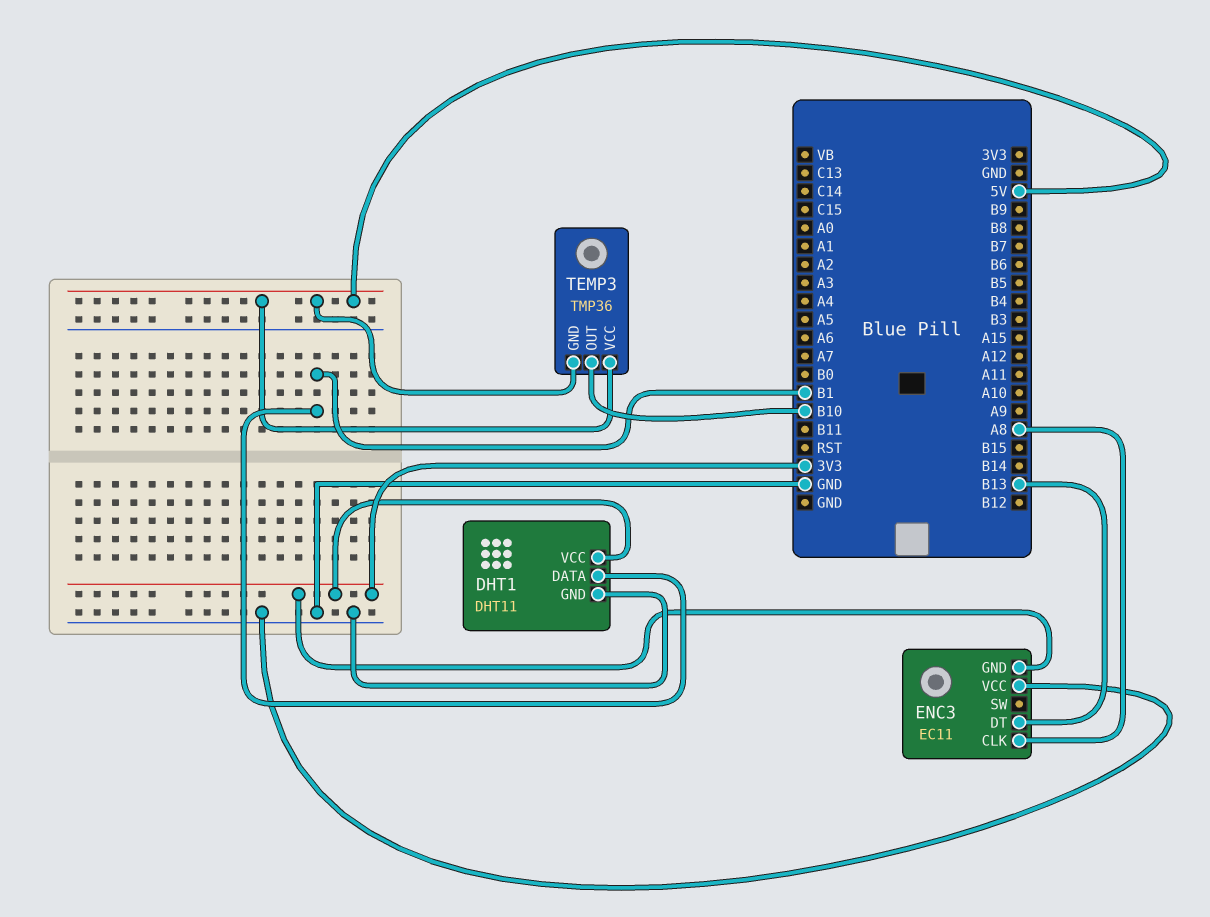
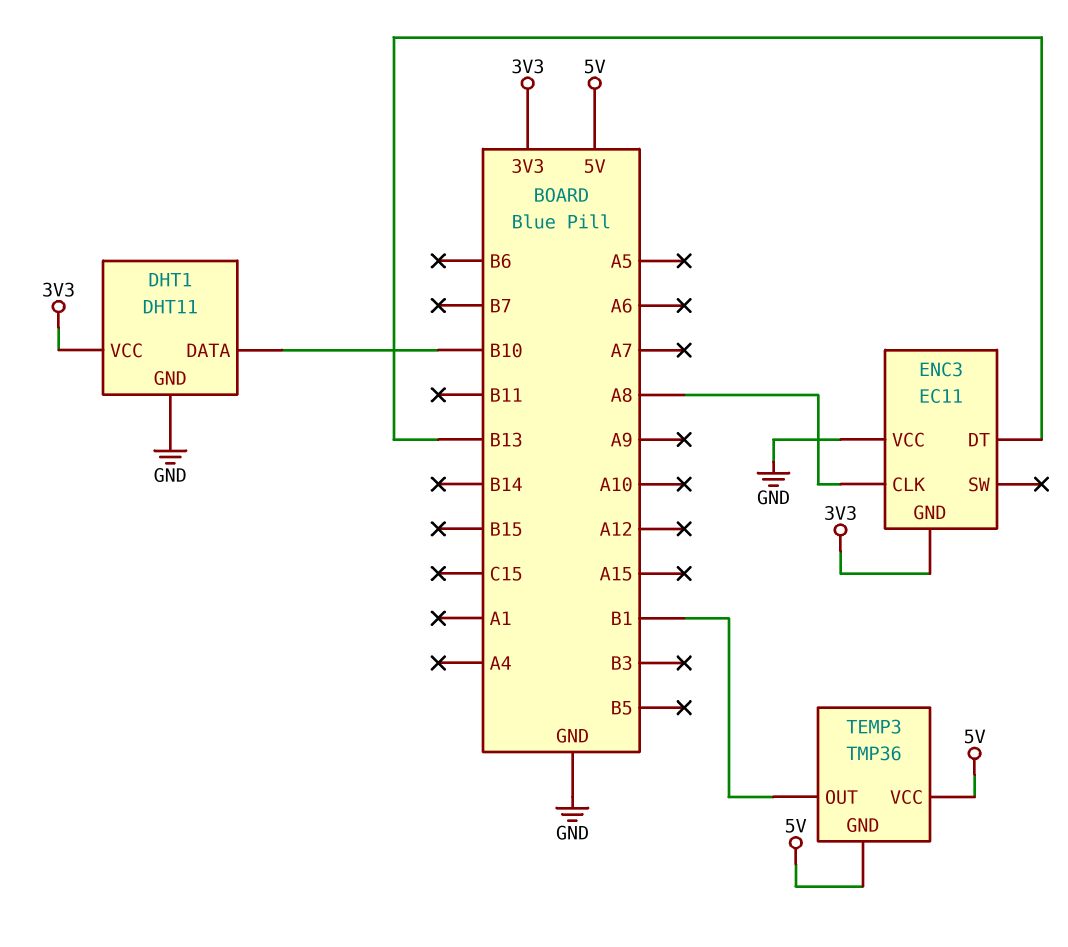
DHT1 pin DATA: B1 -> B10
TEMP3 pin OUT: B10 -> B1

